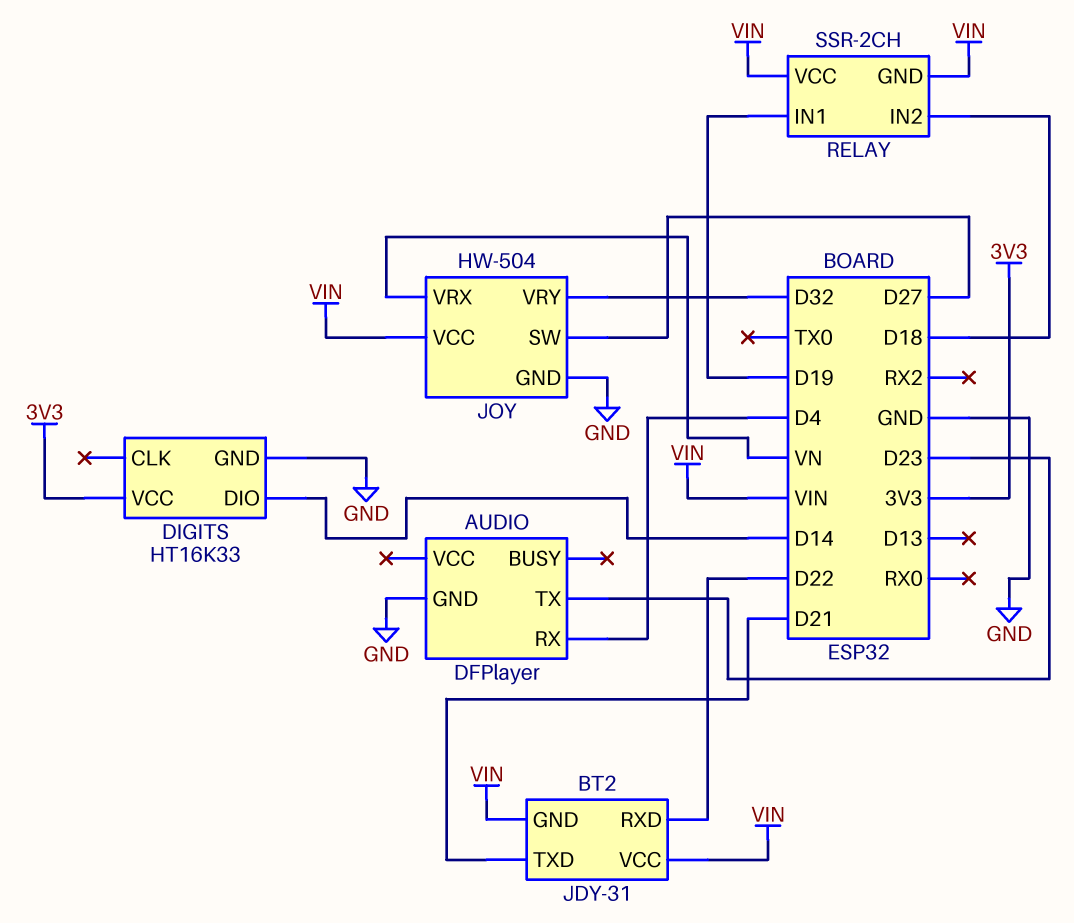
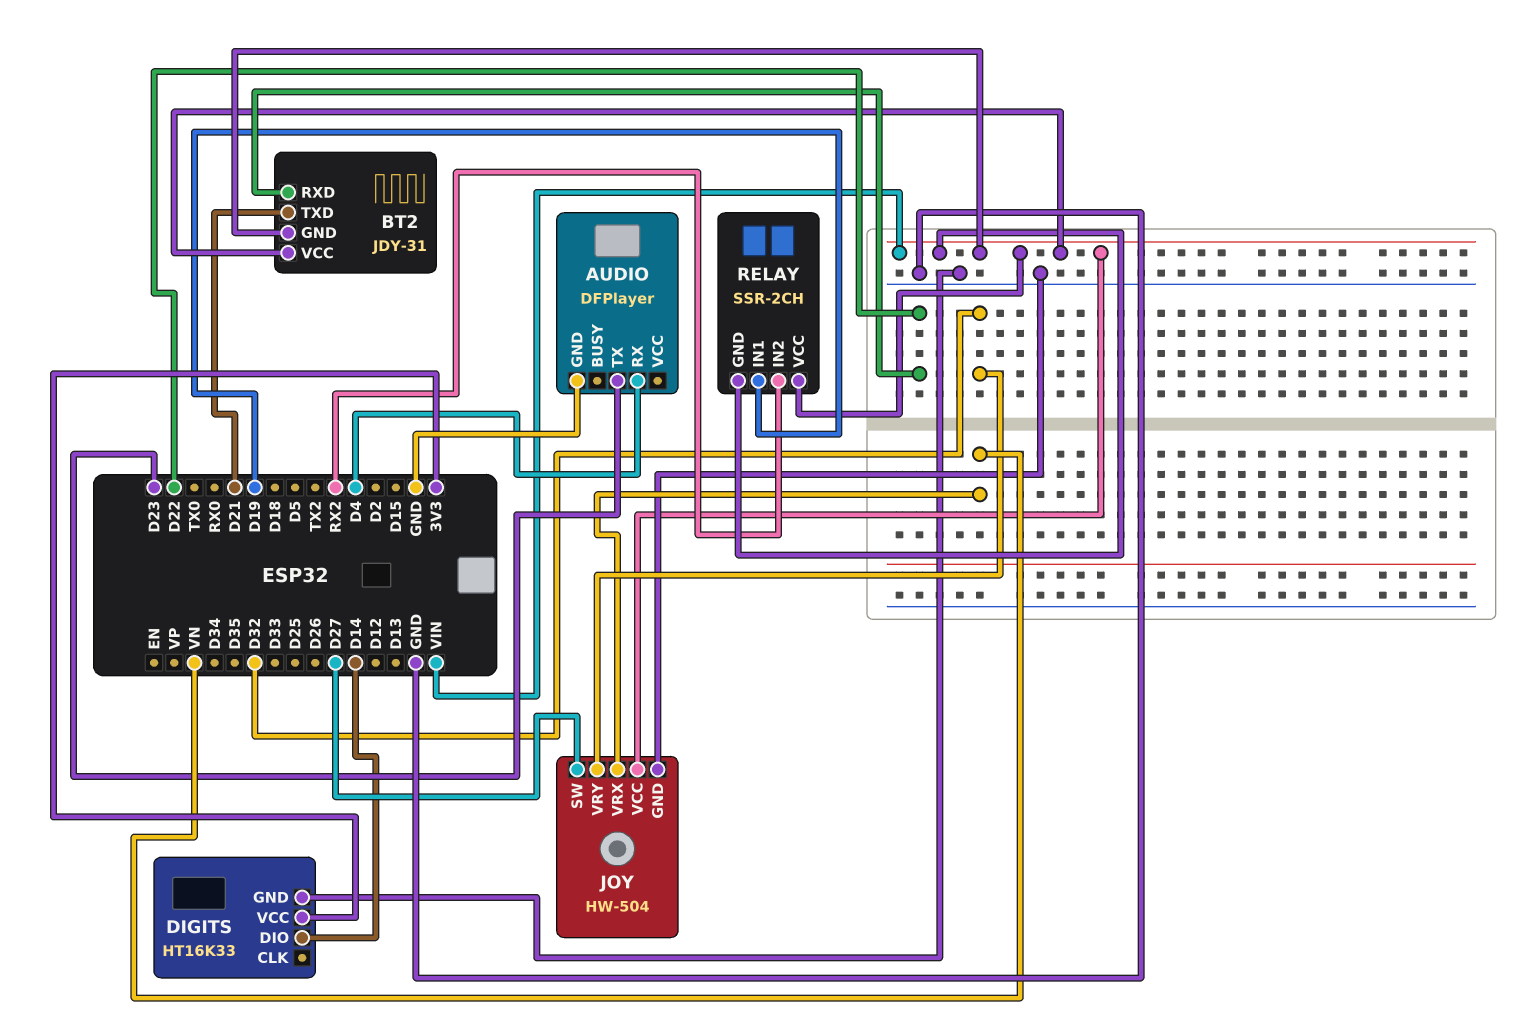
RELAY pin IN2: D18 -> RX2

